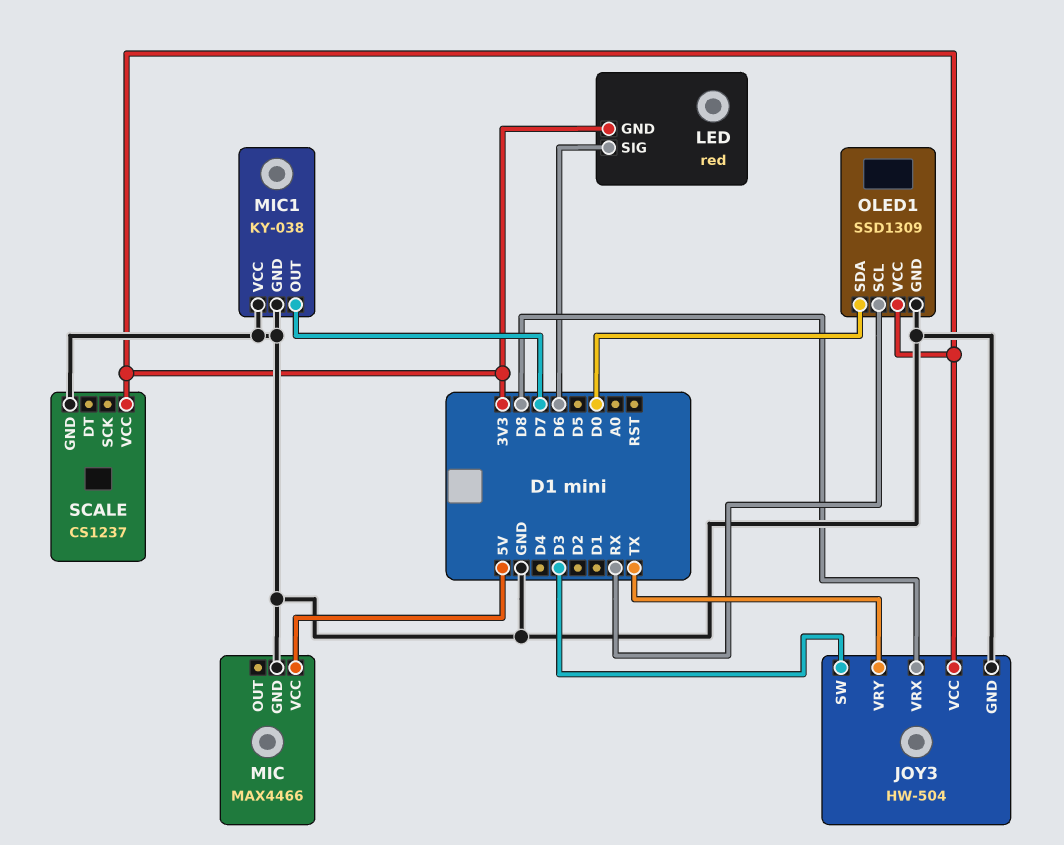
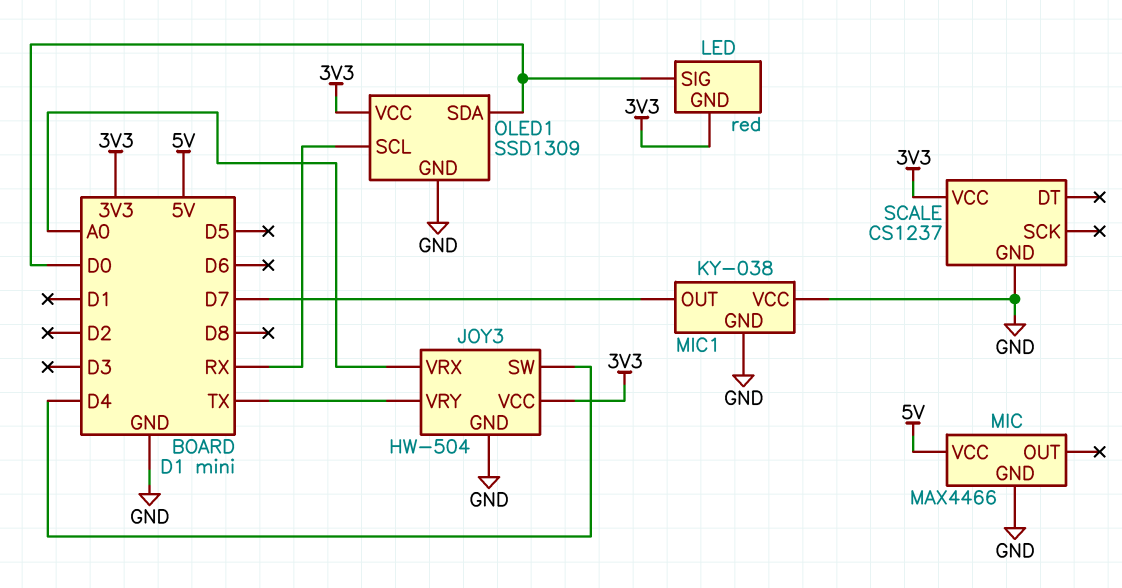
JOY3 pin SW: D3 -> D4
JOY3 pin VRX: D8 -> A0
LED pin SIG: D6 -> D0

